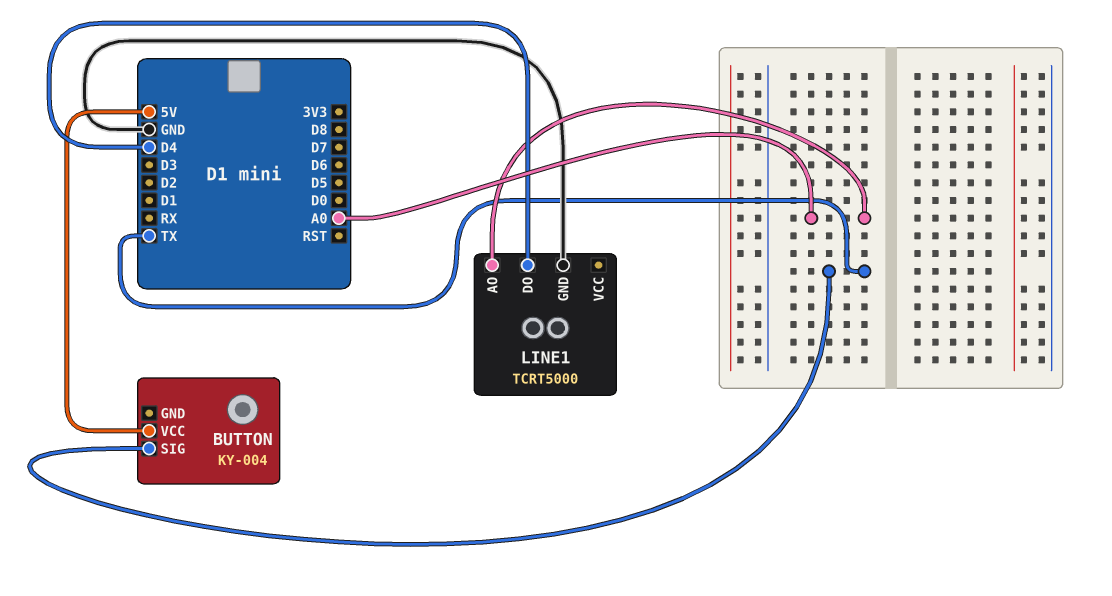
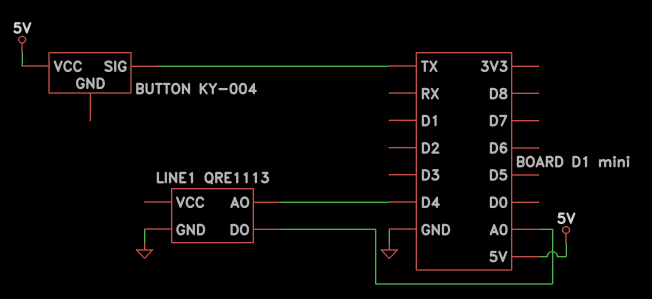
LINE1: TCRT5000 -> QRE1113
LINE1 pin AO: A0 -> D4
LINE1 pin DO: D4 -> A0

